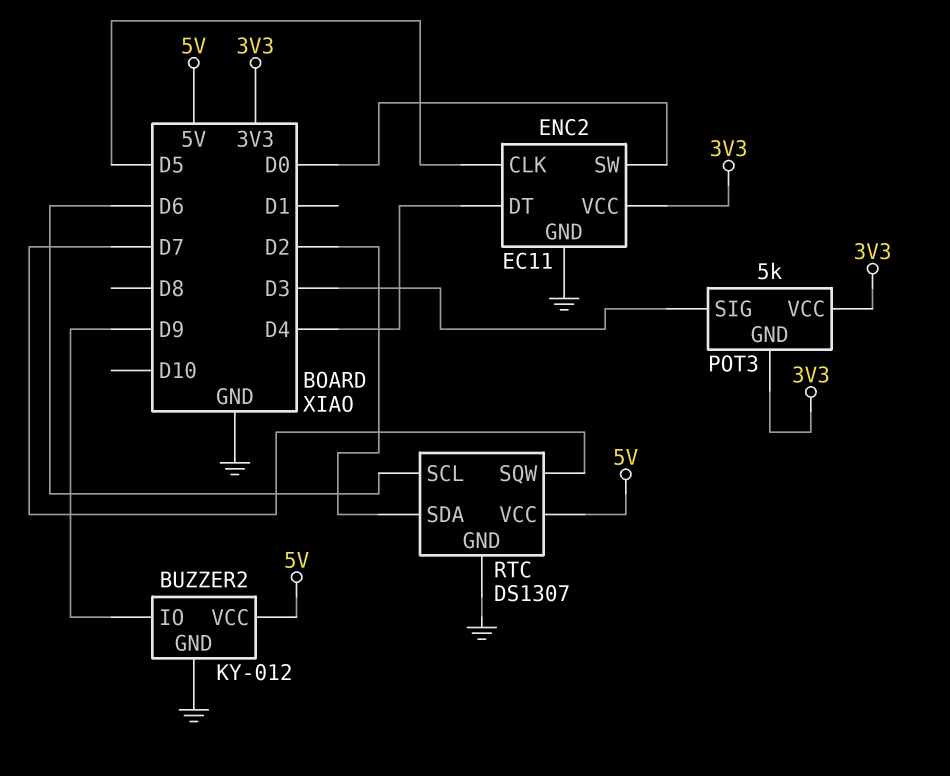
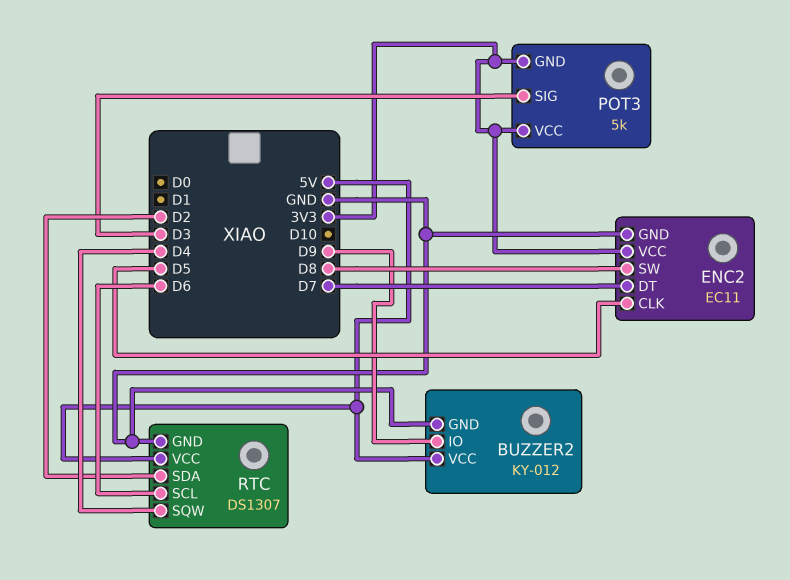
ENC2 pin DT: D4 -> D7
ENC2 pin SW: D0 -> D8
RTC pin SQW: D7 -> D4

